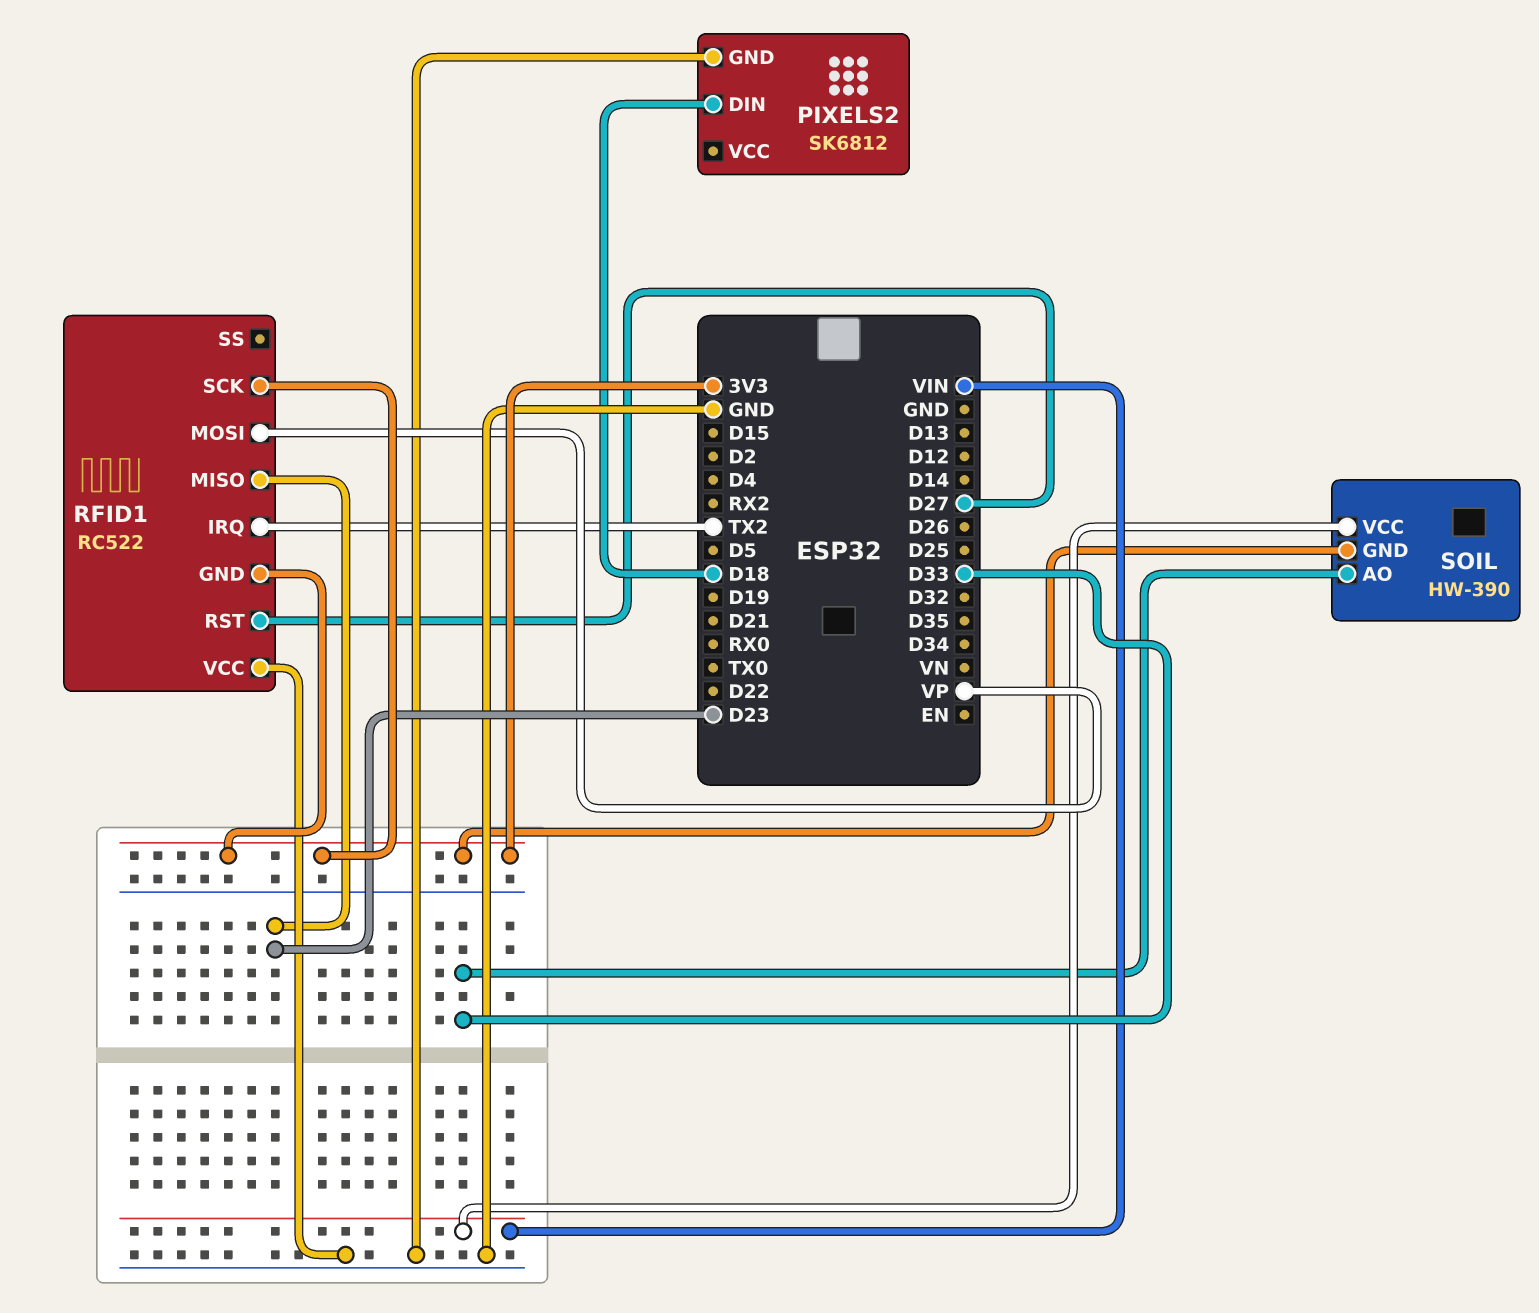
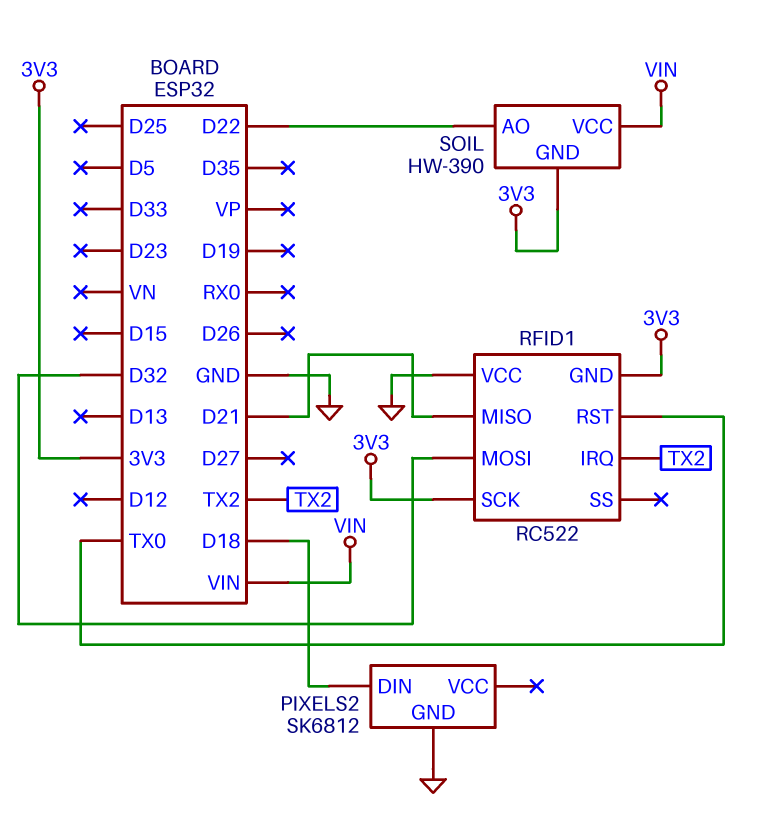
RFID1 pin MISO: D23 -> D21
RFID1 pin MOSI: VP -> D32
RFID1 pin RST: D27 -> TX0
SOIL pin AO: D33 -> D22

